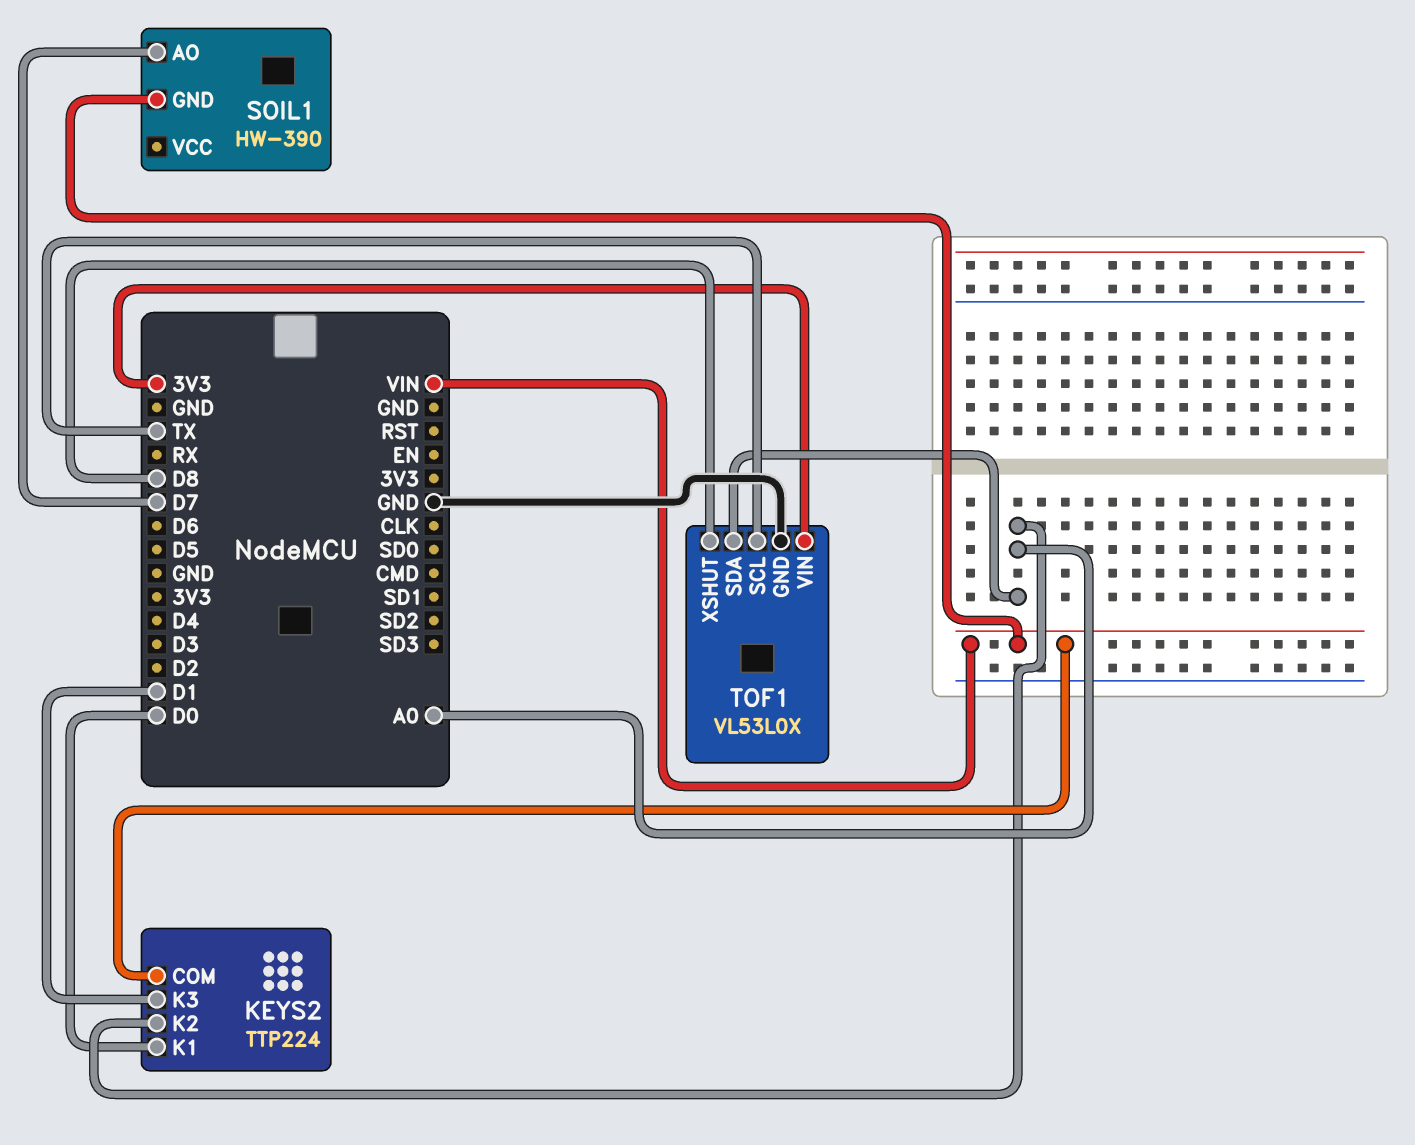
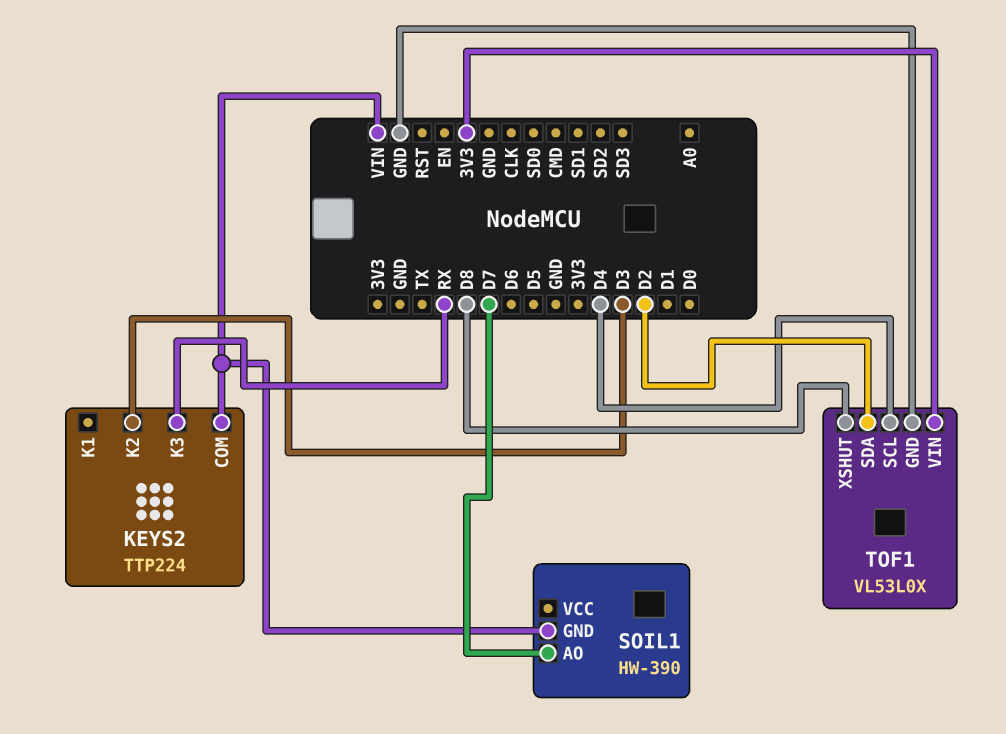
KEYS2 pin K1: D0 -> none
KEYS2 pin K2: A0 -> D3
KEYS2 pin K3: D1 -> RX
TOF1 pin SCL: TX -> D4
TOF1 pin SDA: A0 -> D2

